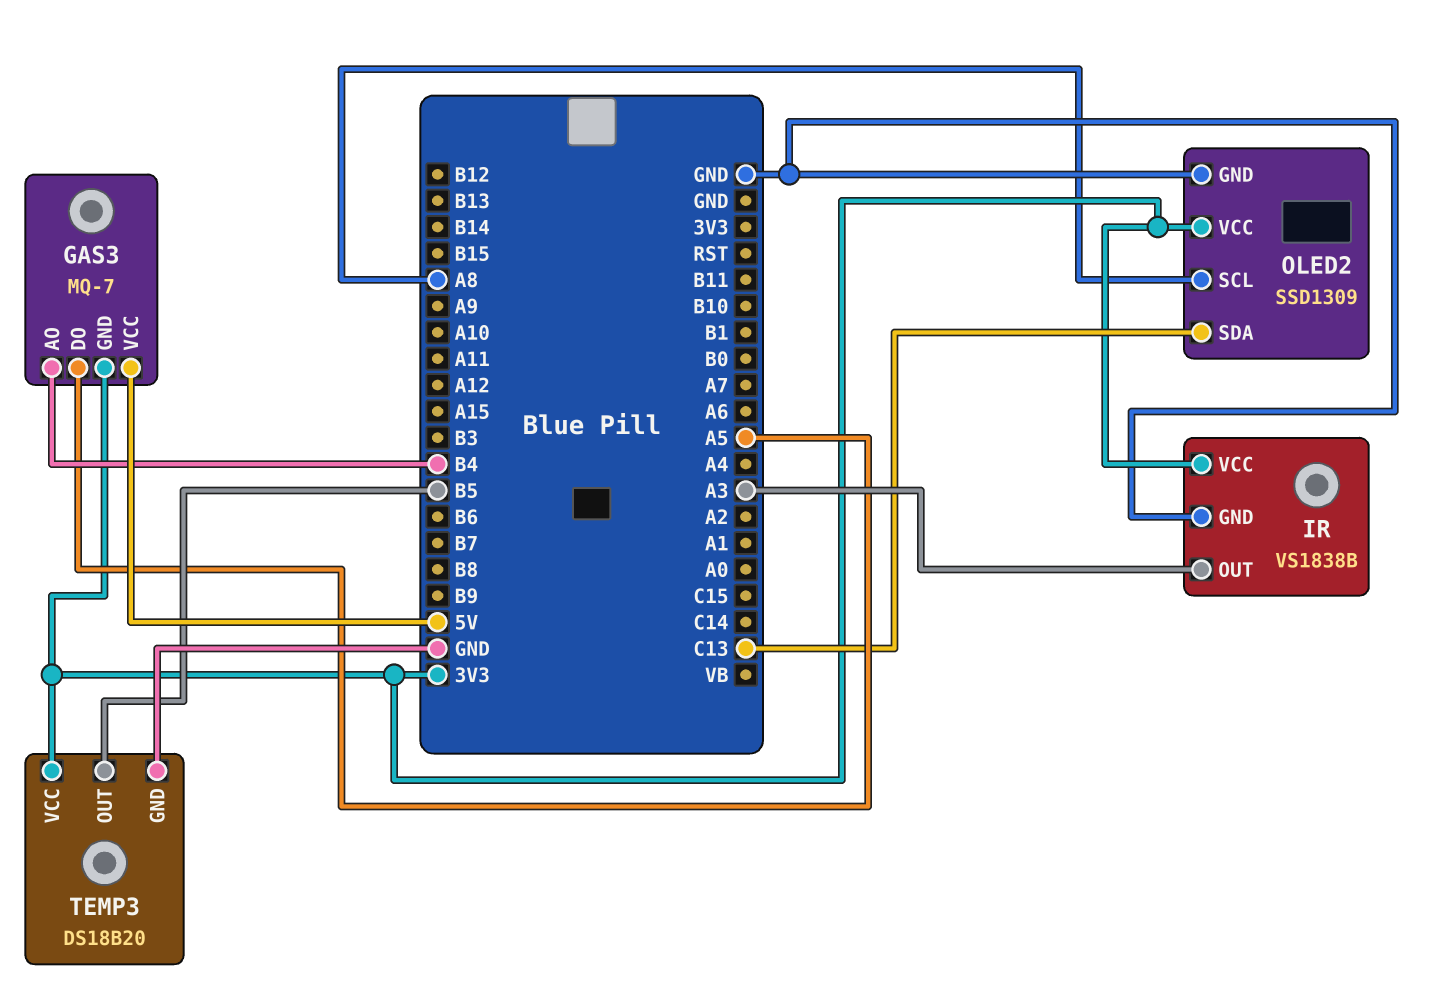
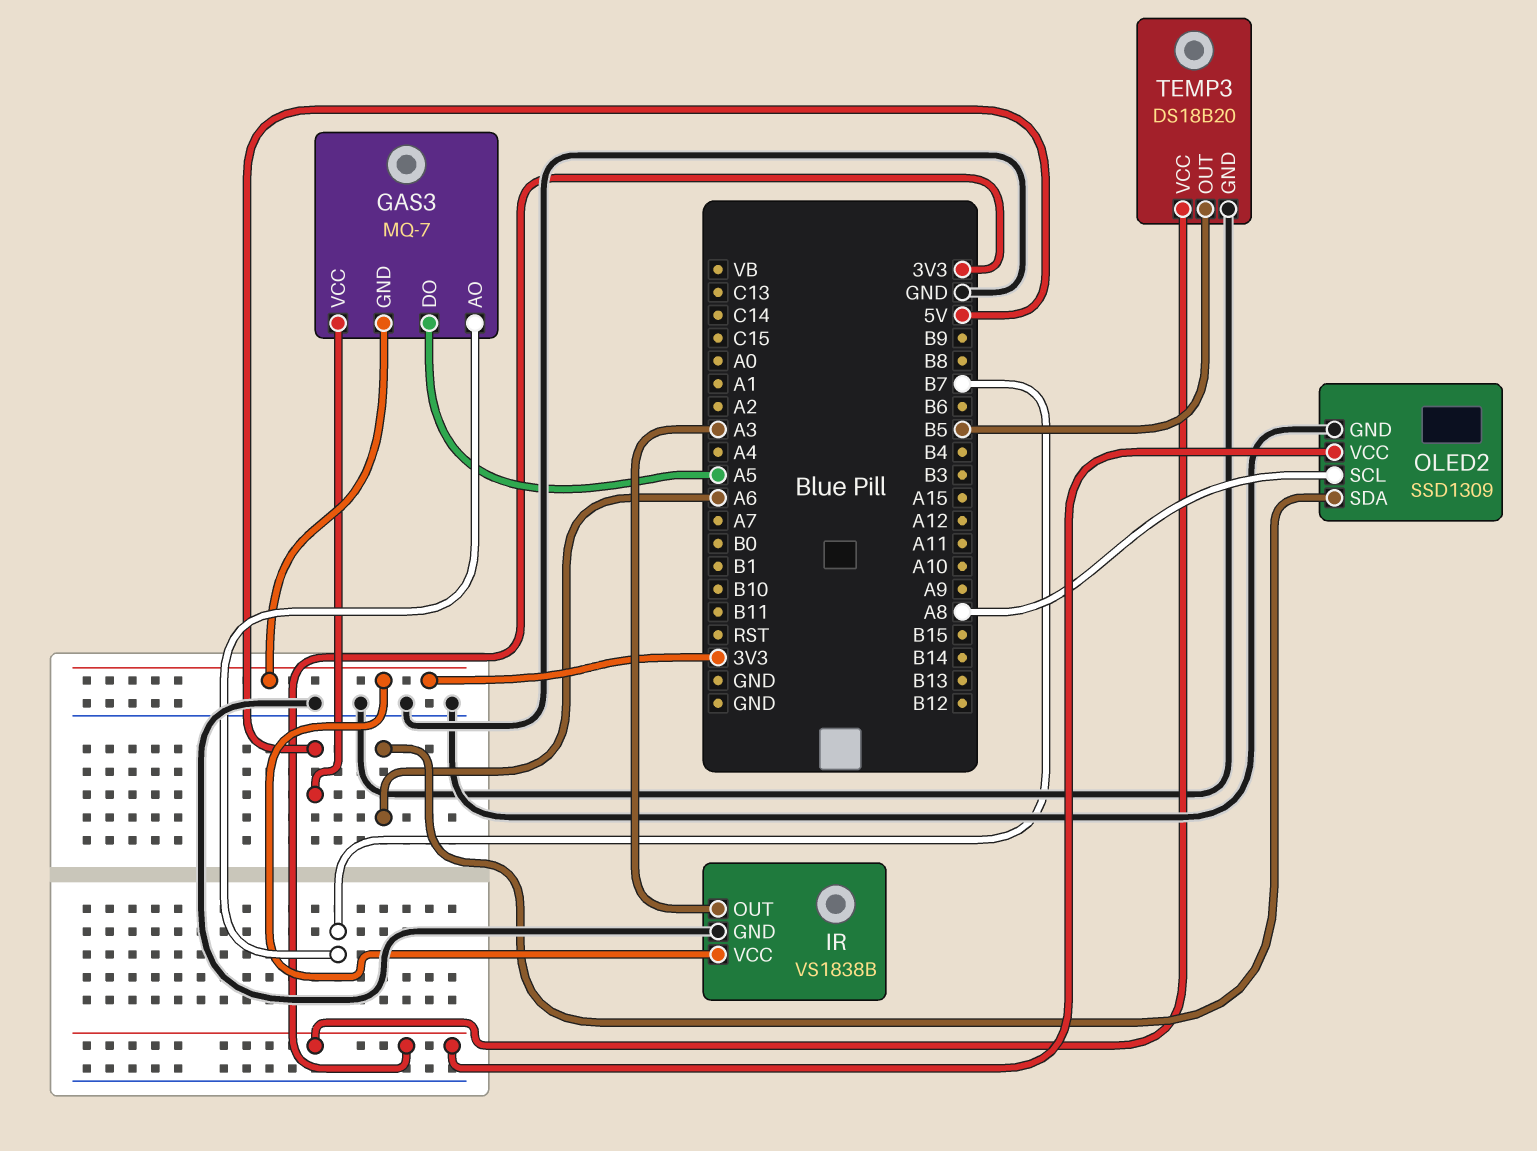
GAS3 pin AO: B4 -> B7
OLED2 pin SDA: C13 -> A6

